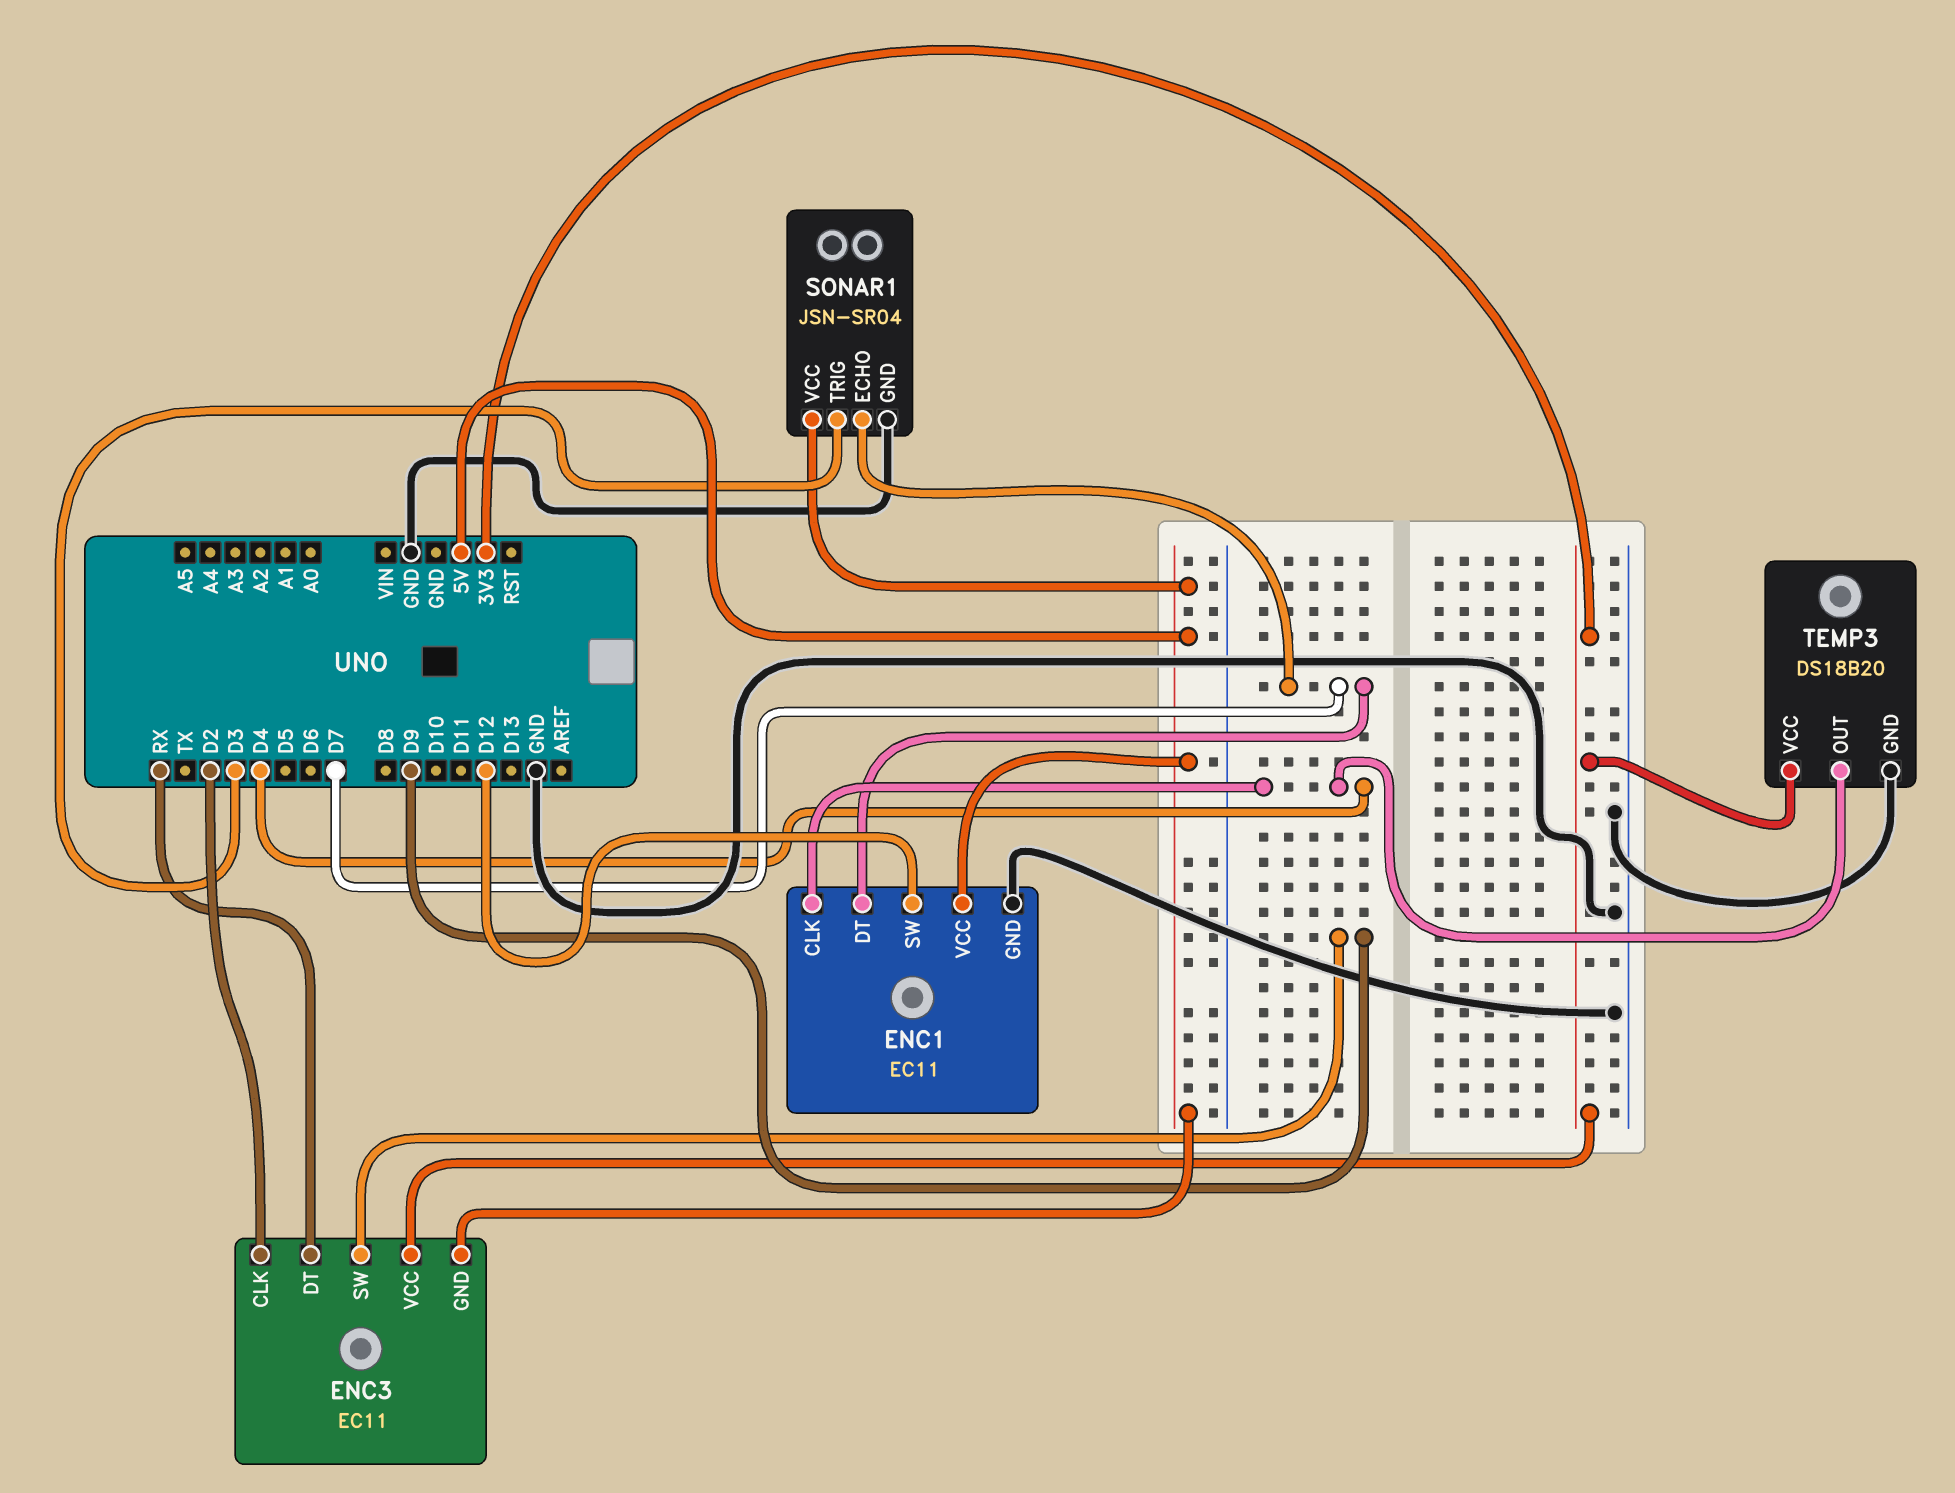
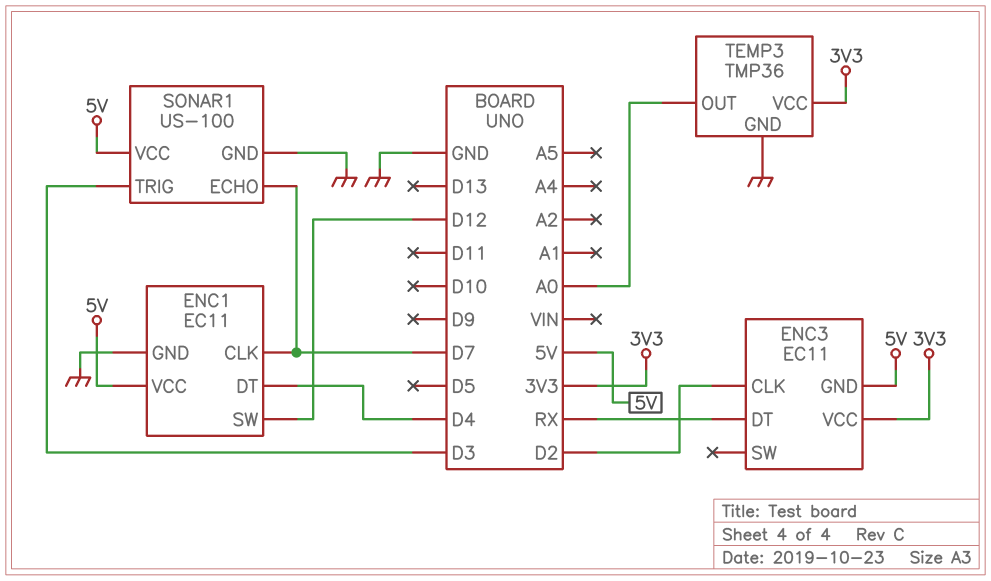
ENC1 pin CLK: D4 -> D7
ENC1 pin DT: D7 -> D4
ENC3 pin SW: D9 -> none
SONAR1: JSN-SR04 -> US-100
TEMP3: DS18B20 -> TMP36
TEMP3 pin OUT: D4 -> A0

